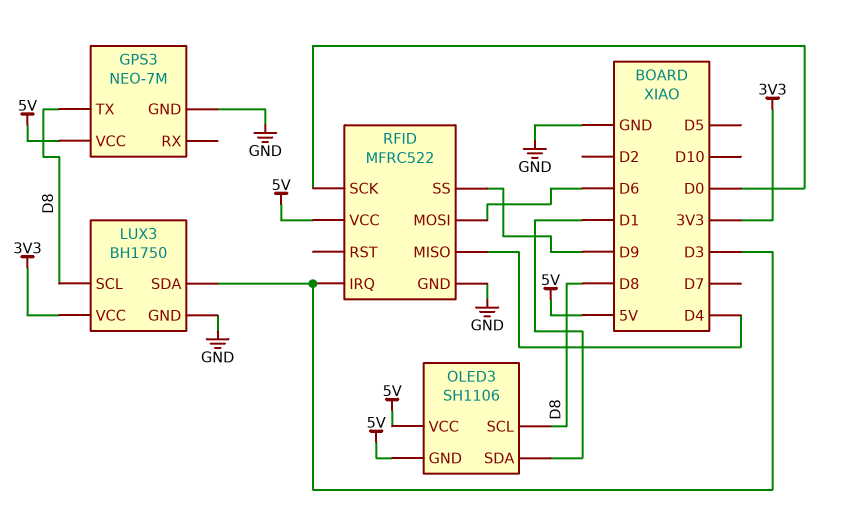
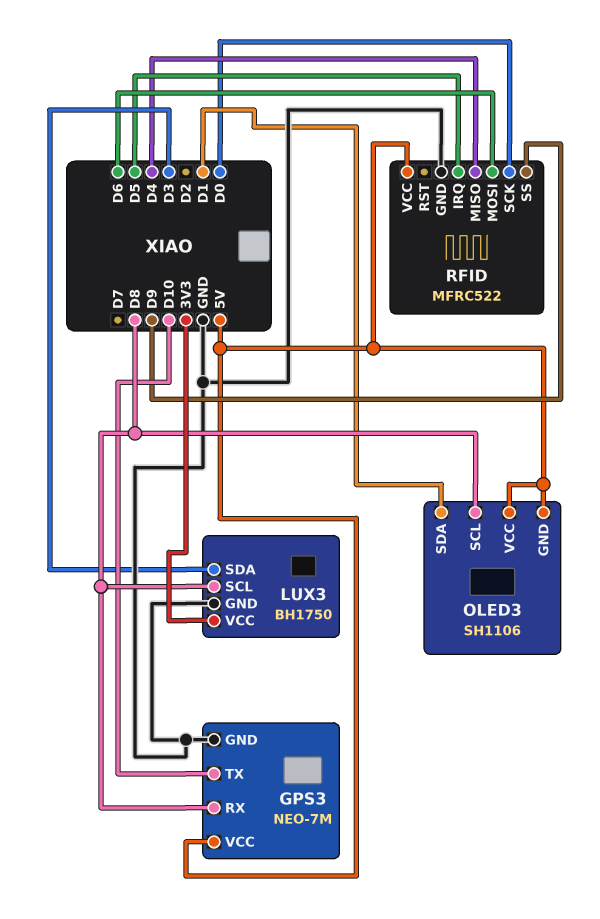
GPS3 pin RX: none -> D8
GPS3 pin TX: D8 -> D10
RFID pin IRQ: D3 -> D5

